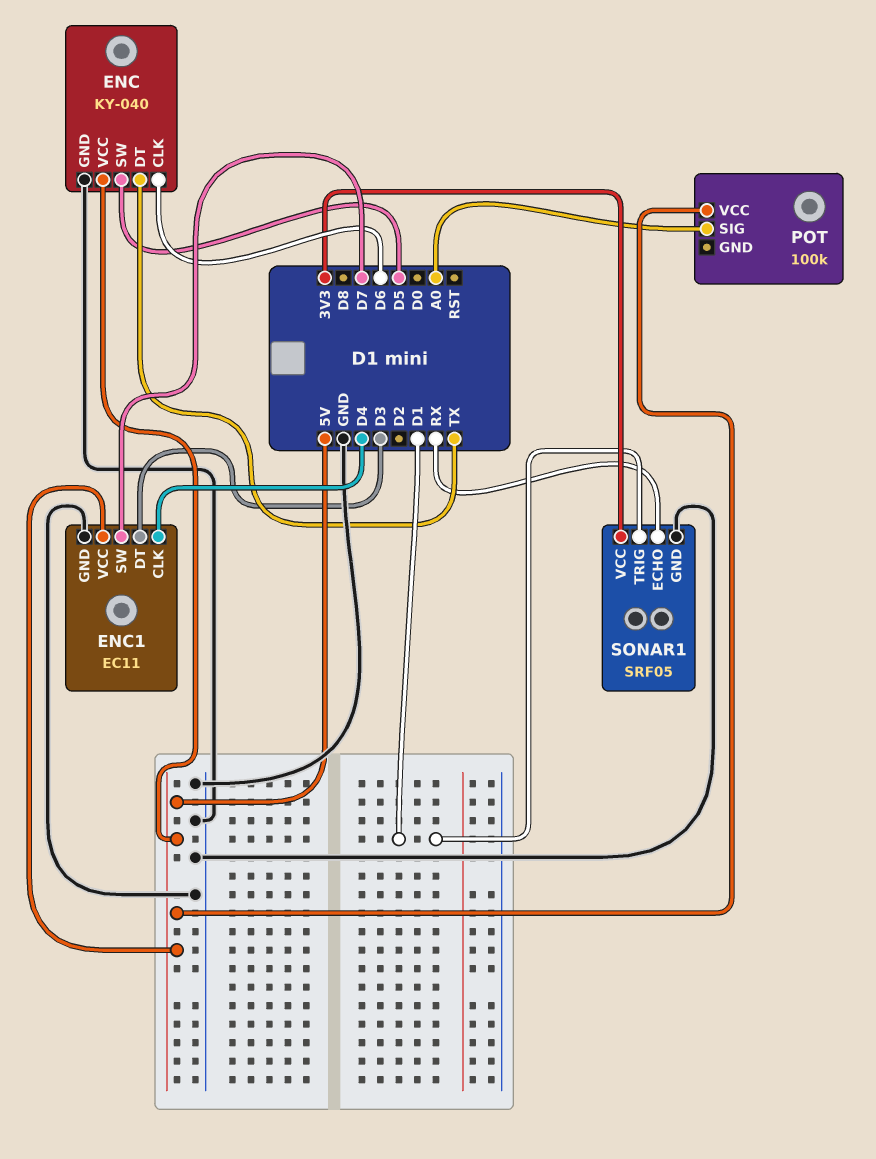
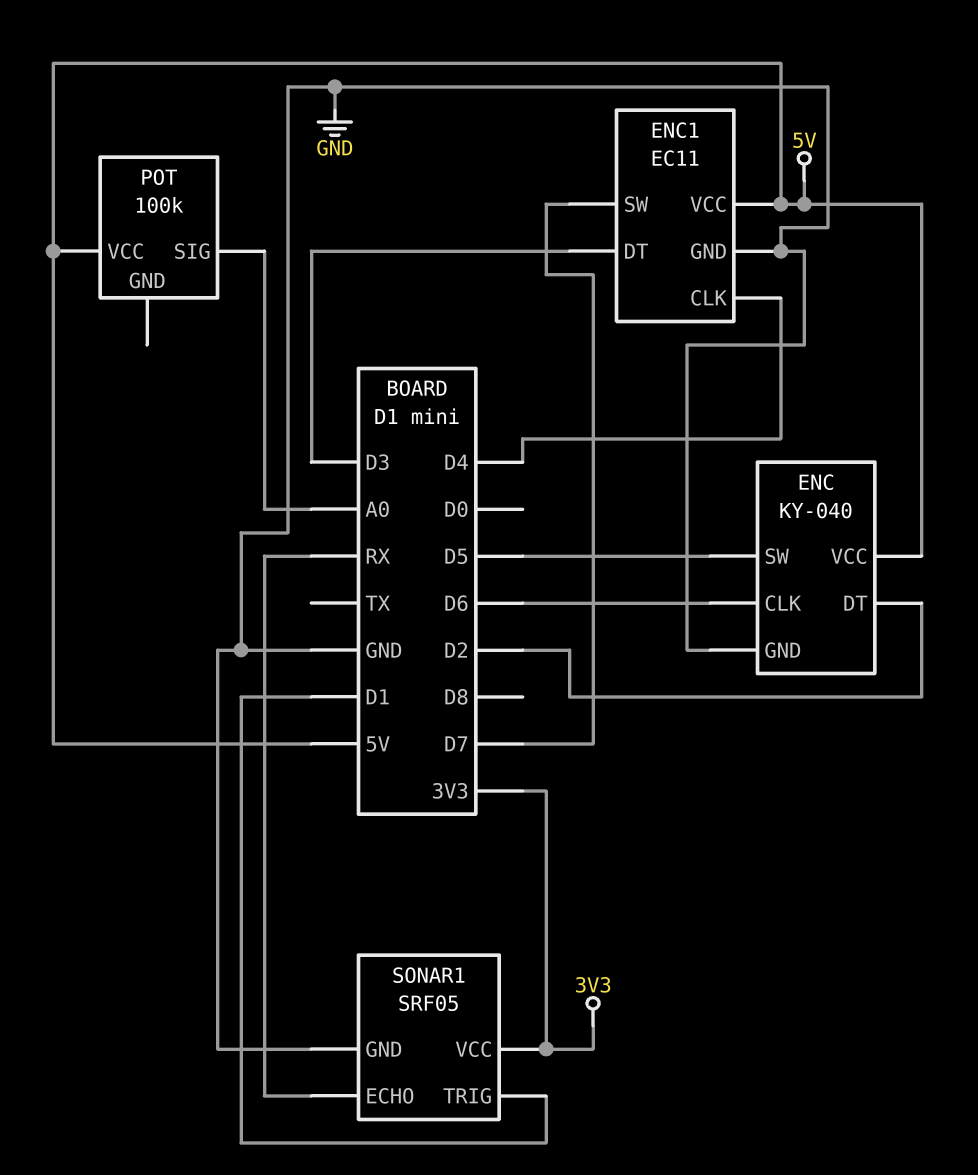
ENC pin DT: TX -> D2

